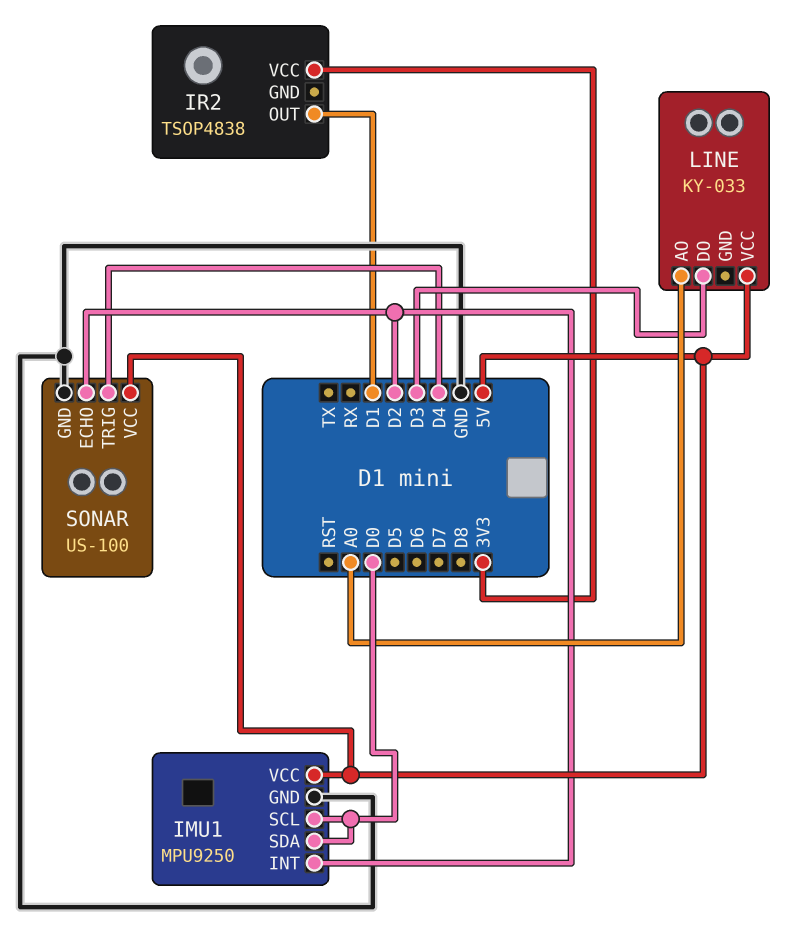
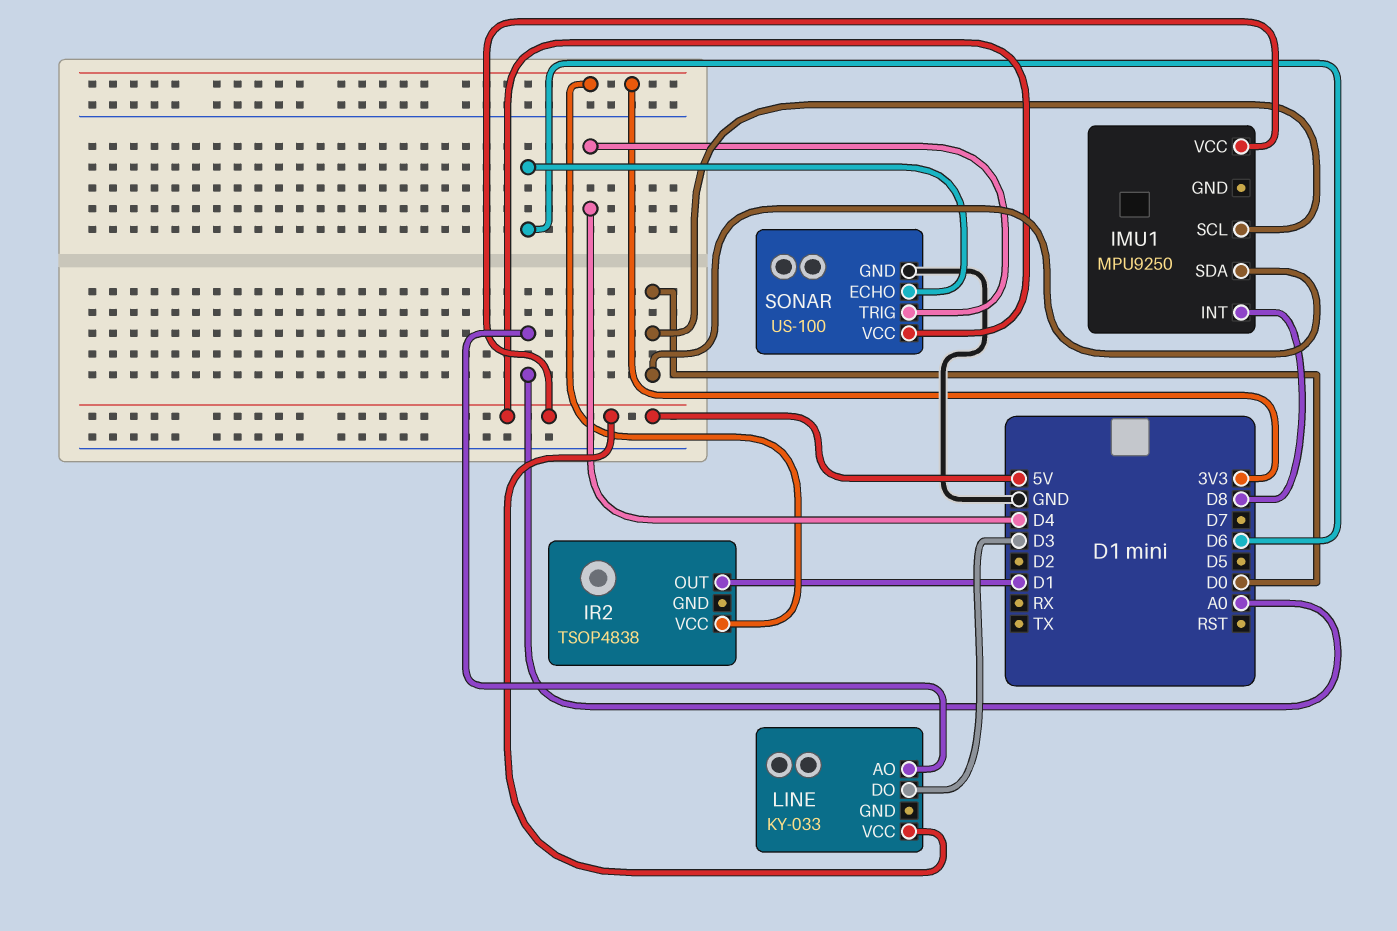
IMU1 pin GND: GND -> none
IMU1 pin INT: D2 -> D8
SONAR pin ECHO: D2 -> D6

